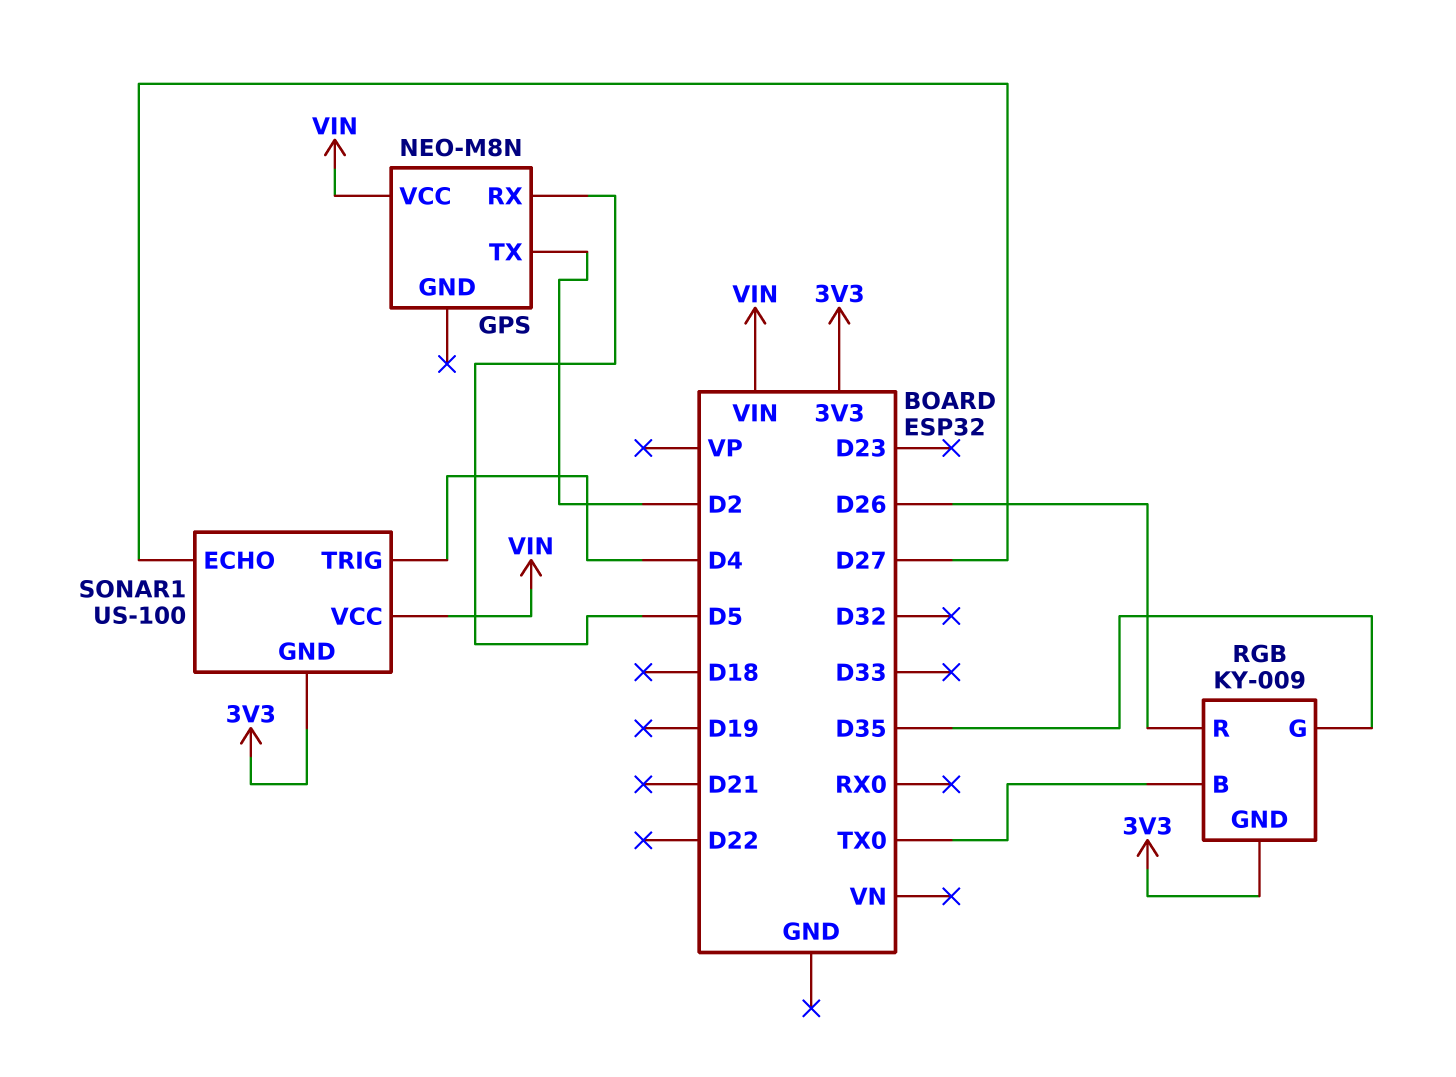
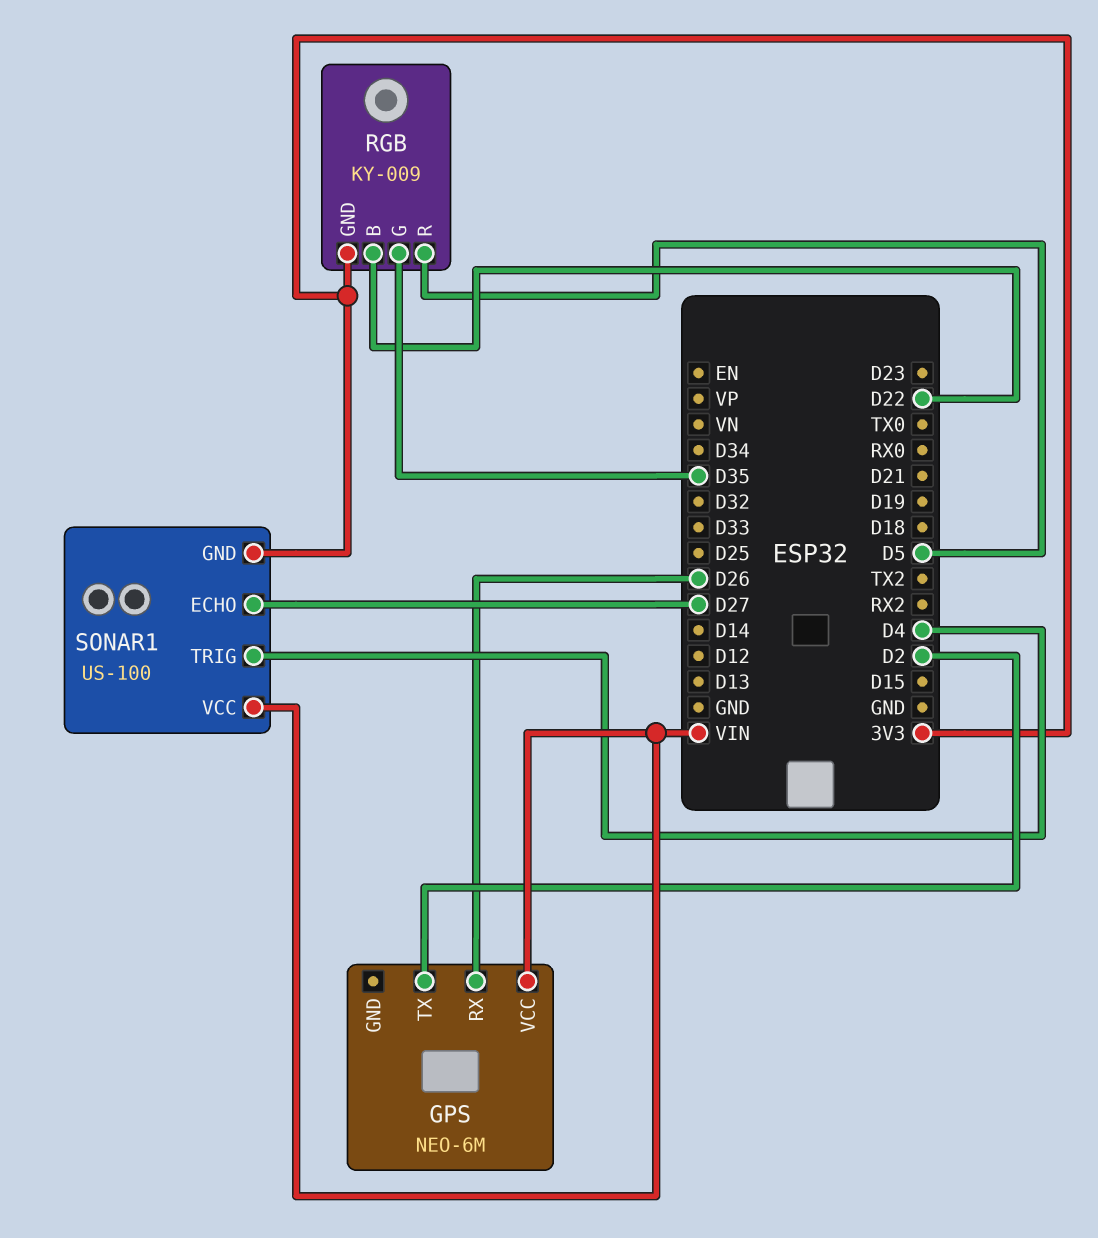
GPS: NEO-M8N -> NEO-6M
GPS pin RX: D5 -> D26
RGB pin B: TX0 -> D22
RGB pin R: D26 -> D5

